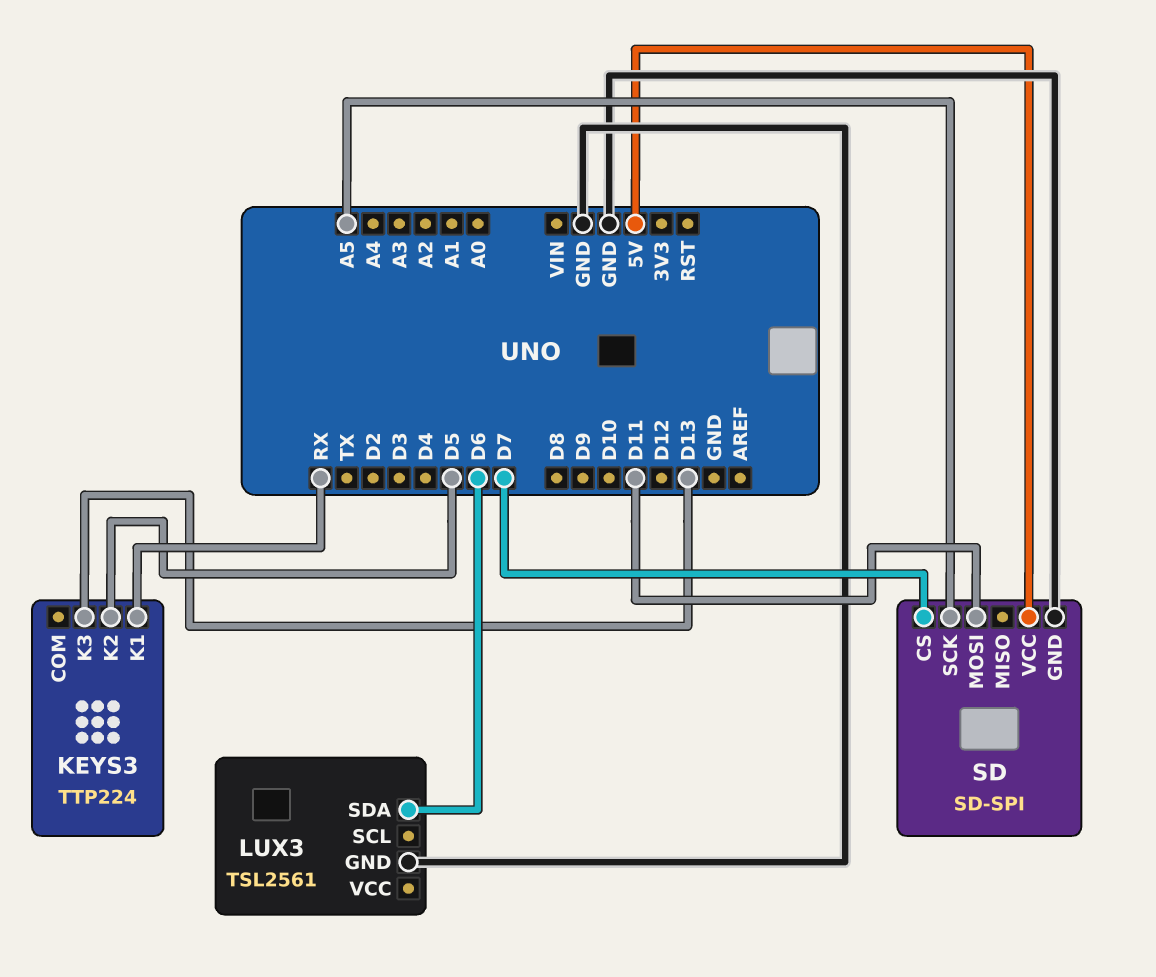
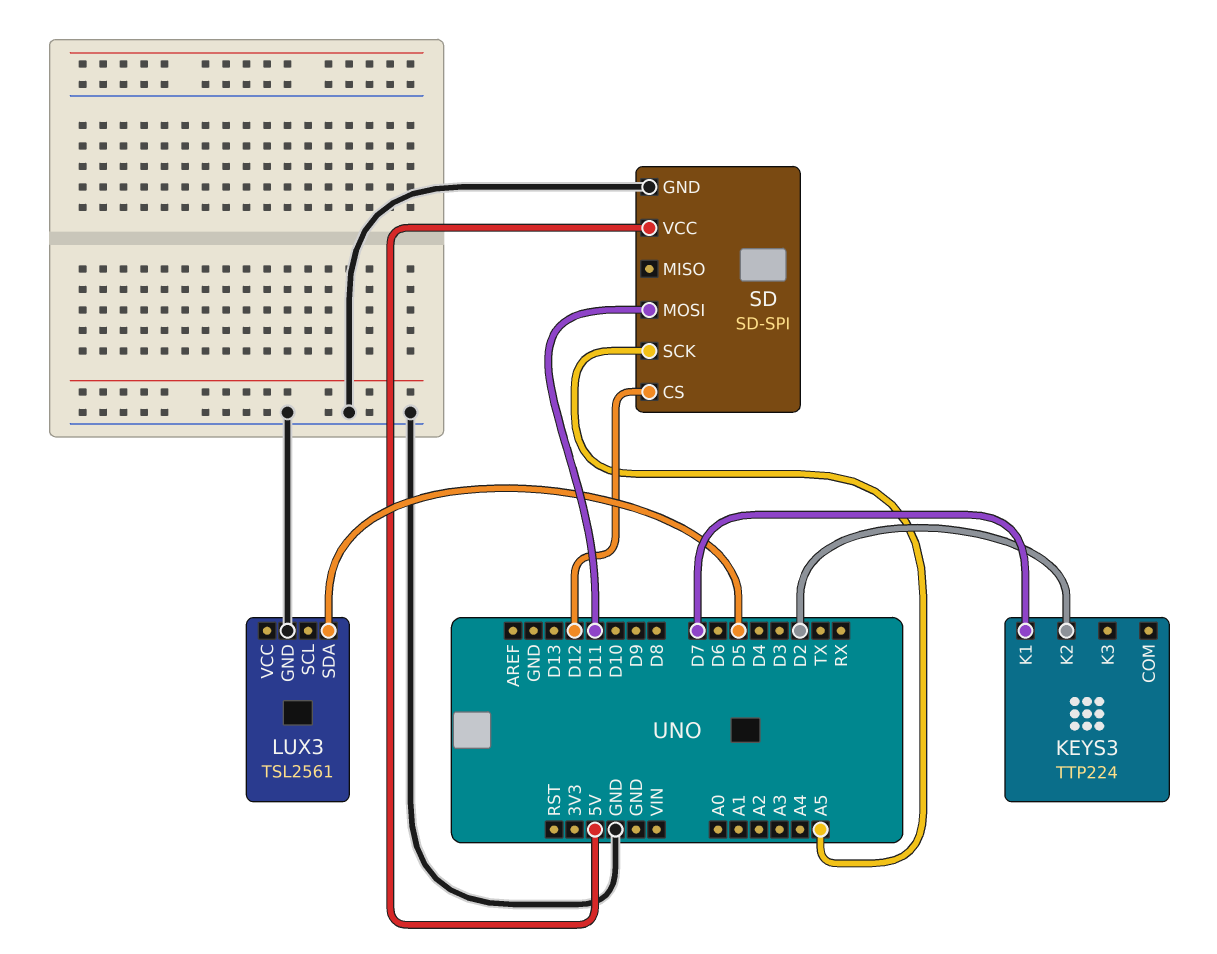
KEYS3 pin K1: RX -> D7
KEYS3 pin K2: D5 -> D2
KEYS3 pin K3: D13 -> none
LUX3 pin SDA: D6 -> D5
SD pin CS: D7 -> D12

